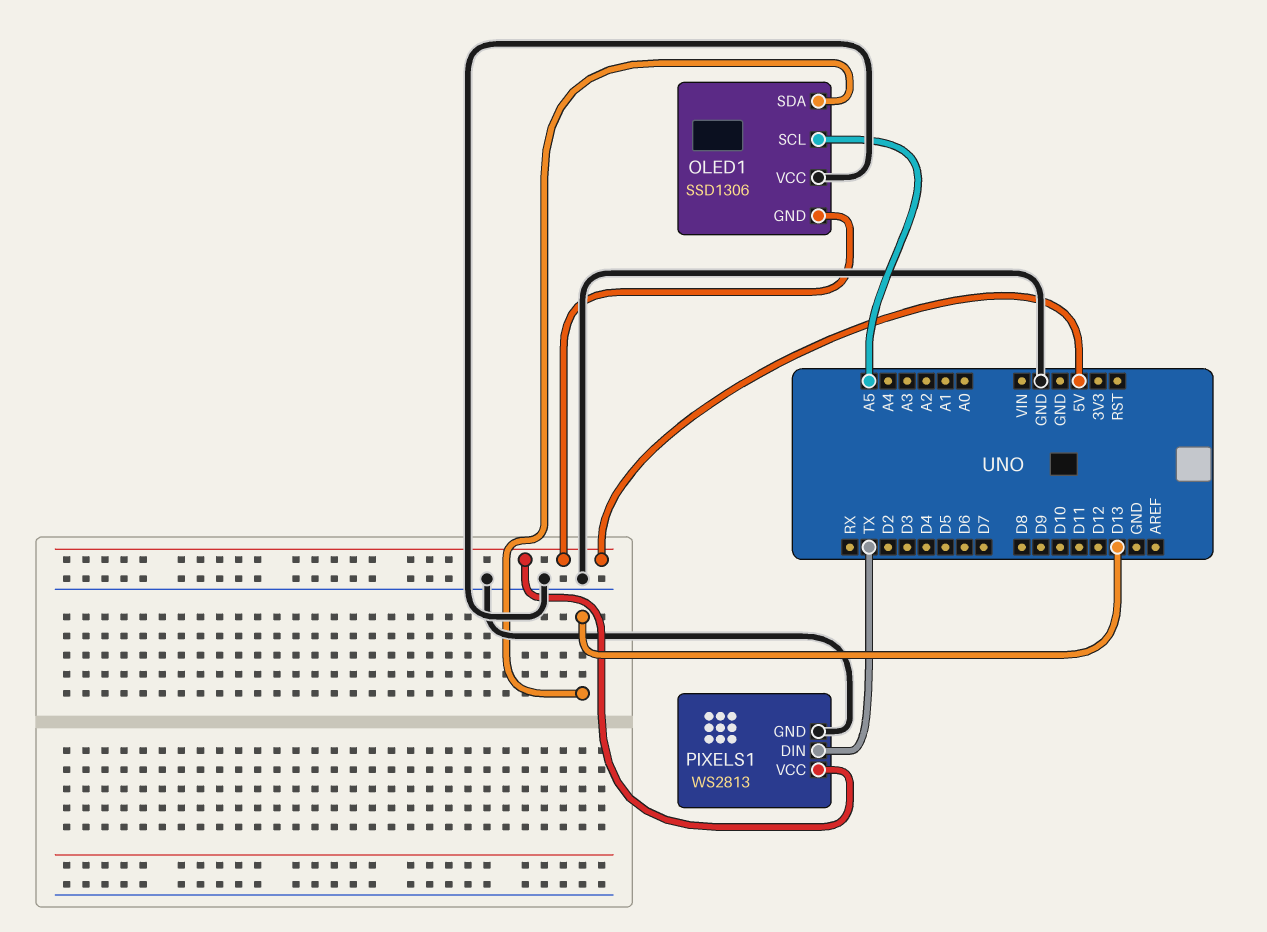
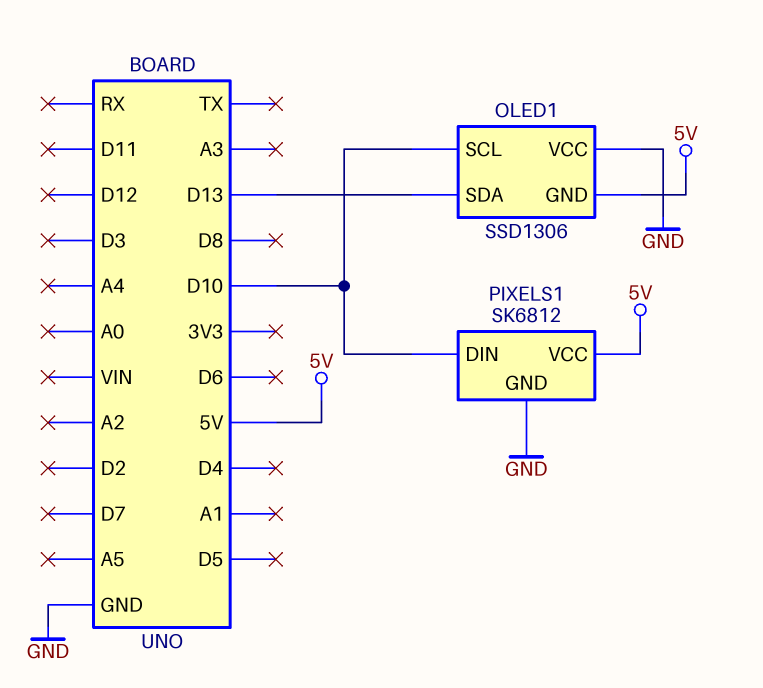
OLED1 pin SCL: A5 -> D10
PIXELS1: WS2813 -> SK6812
PIXELS1 pin DIN: TX -> D10

